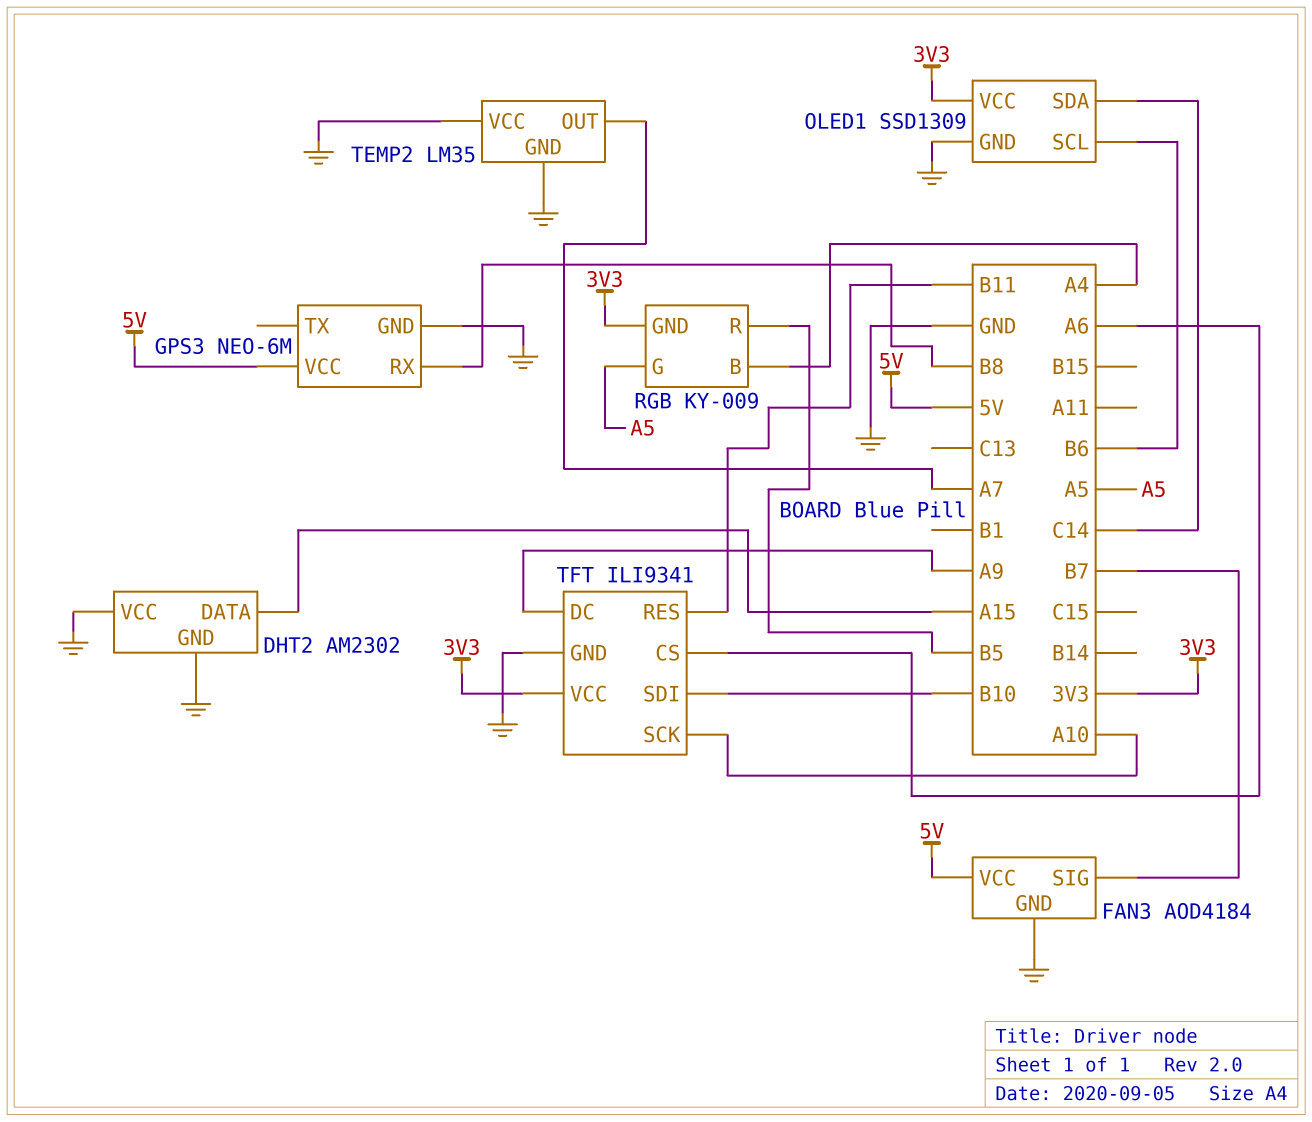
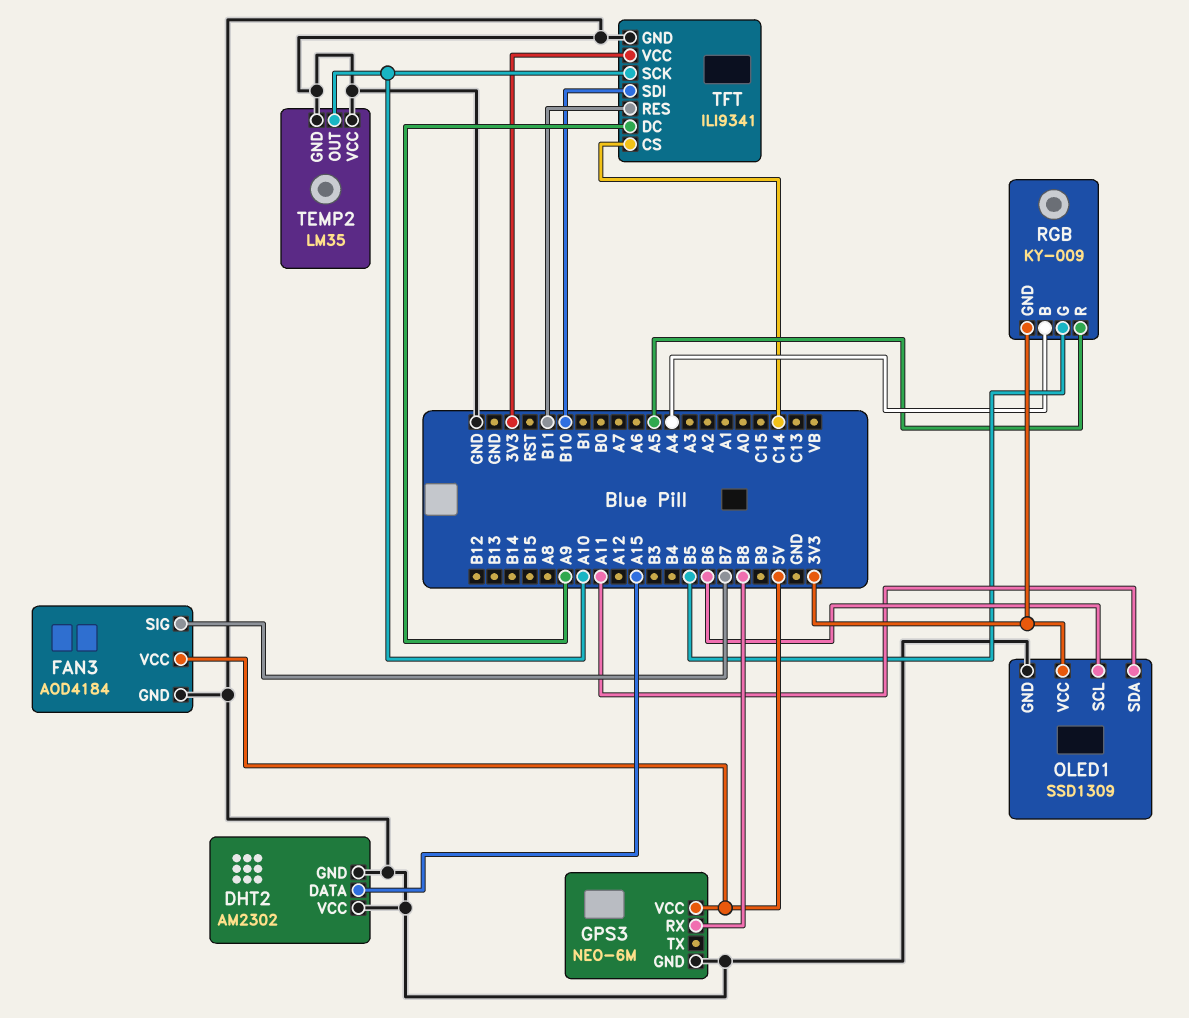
OLED1 pin SDA: C14 -> A11
RGB pin G: A5 -> B5
RGB pin R: B5 -> A5
TEMP2 pin OUT: A7 -> A10
TFT pin CS: A6 -> C14

